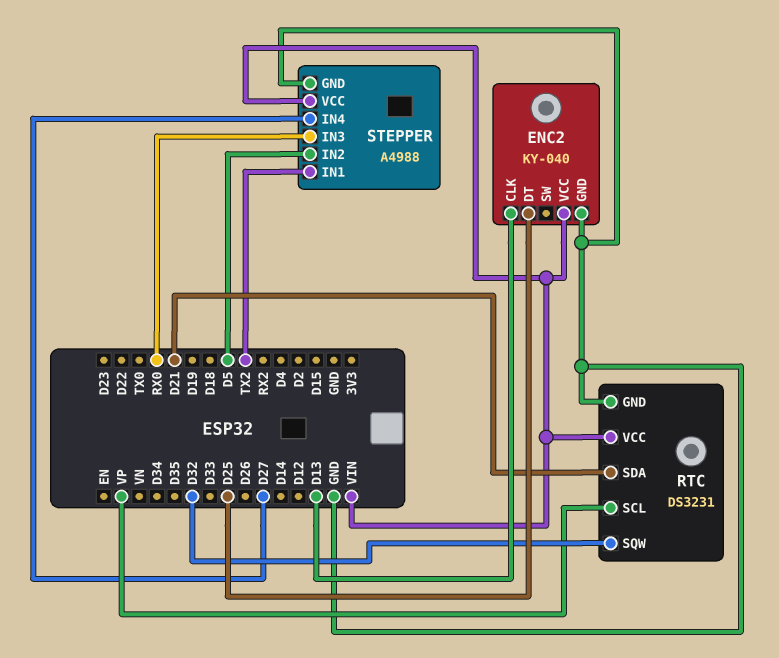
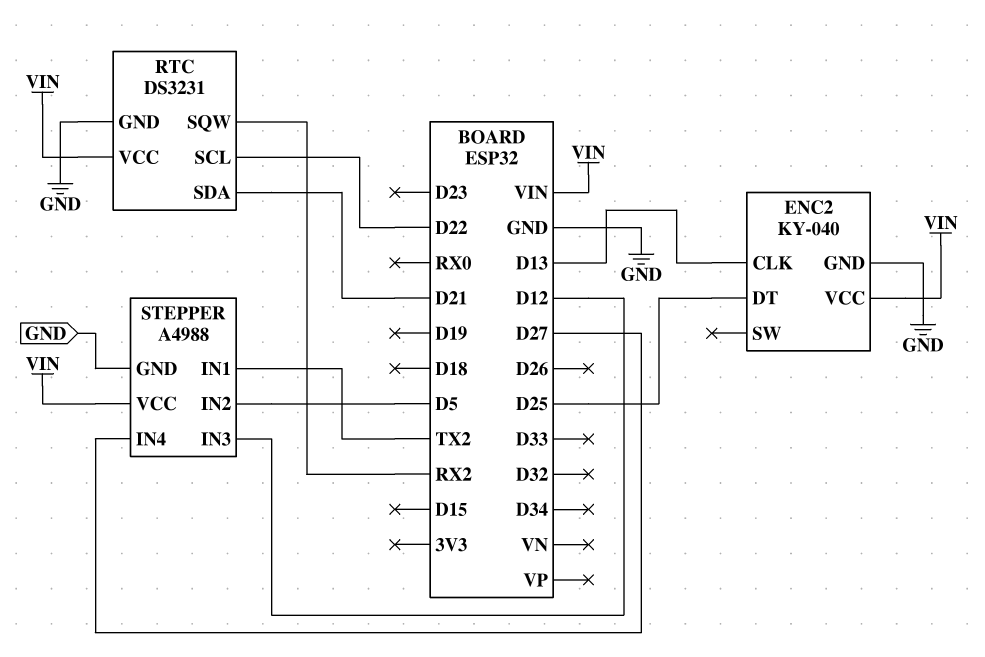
RTC pin SCL: VP -> D22
RTC pin SQW: D32 -> RX2
STEPPER pin IN3: RX0 -> D12

